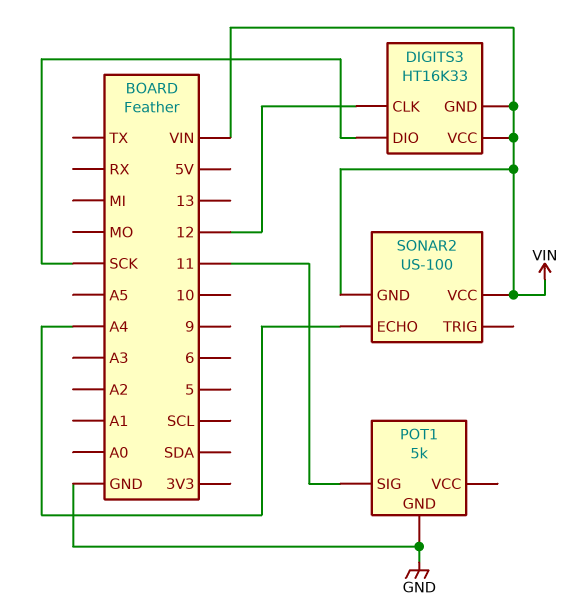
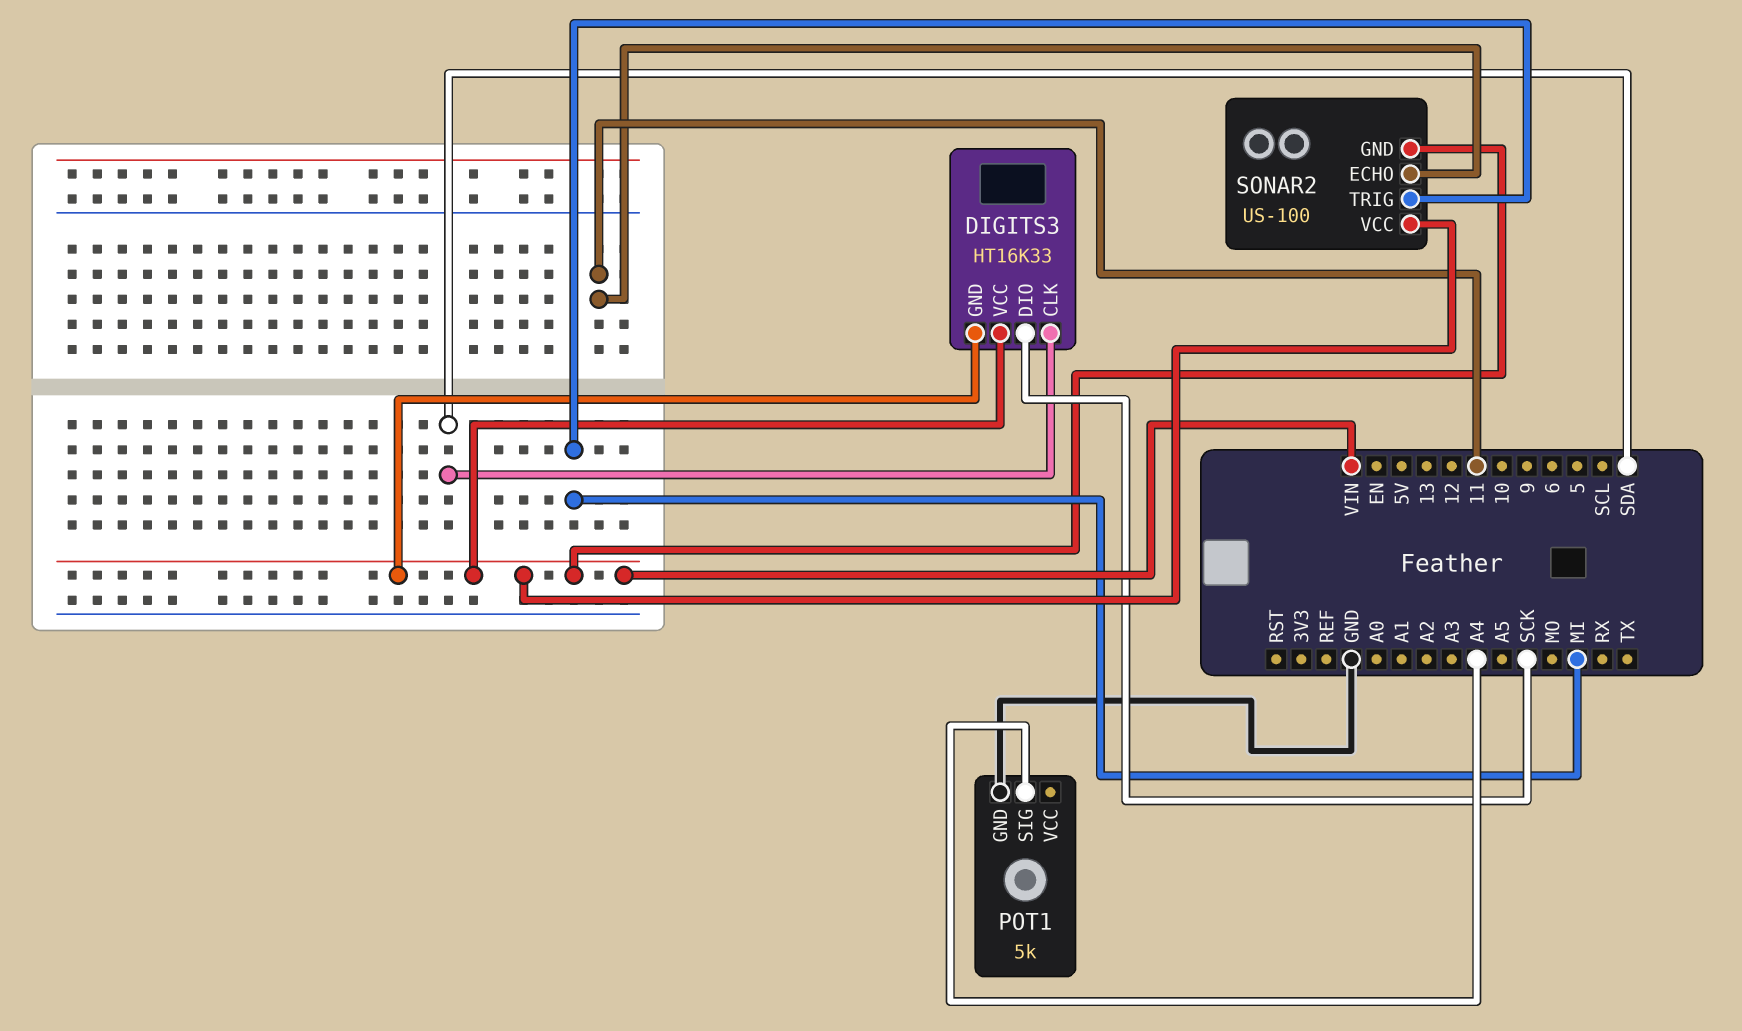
DIGITS3 pin CLK: 12 -> SDA
POT1 pin SIG: 11 -> A4
SONAR2 pin ECHO: A4 -> 11
SONAR2 pin TRIG: none -> MI

